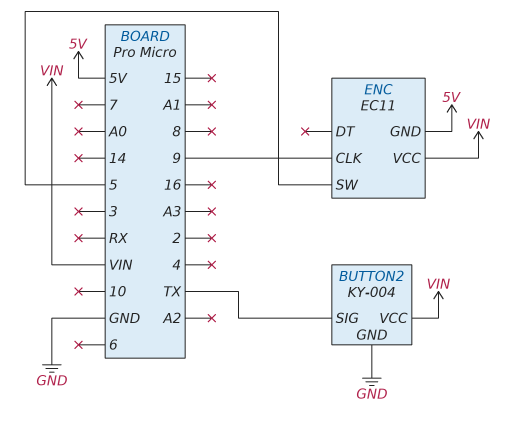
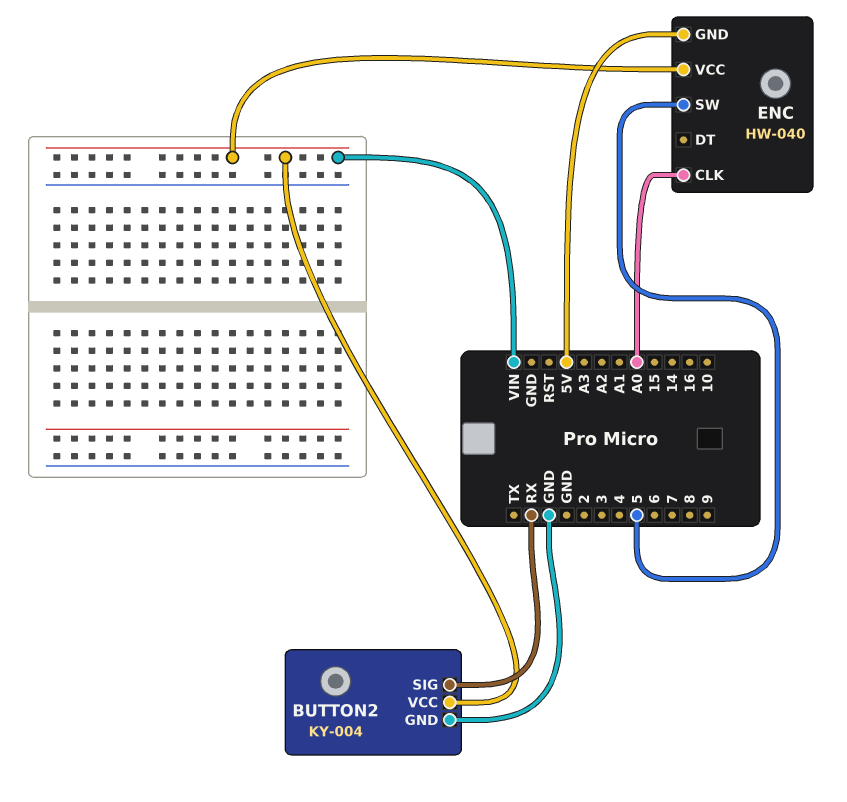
BUTTON2 pin SIG: TX -> RX
ENC: EC11 -> HW-040
ENC pin CLK: 9 -> A0

